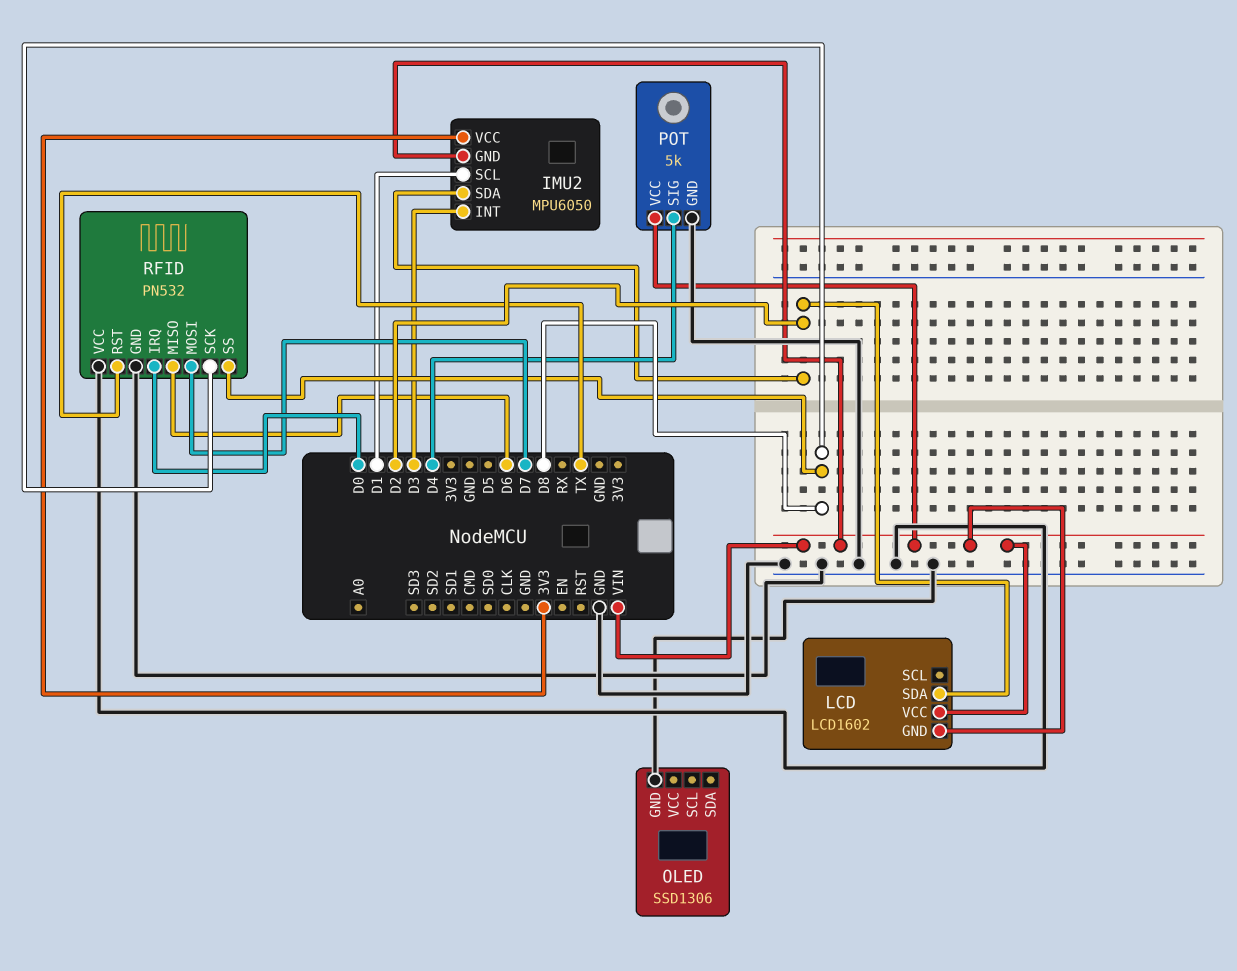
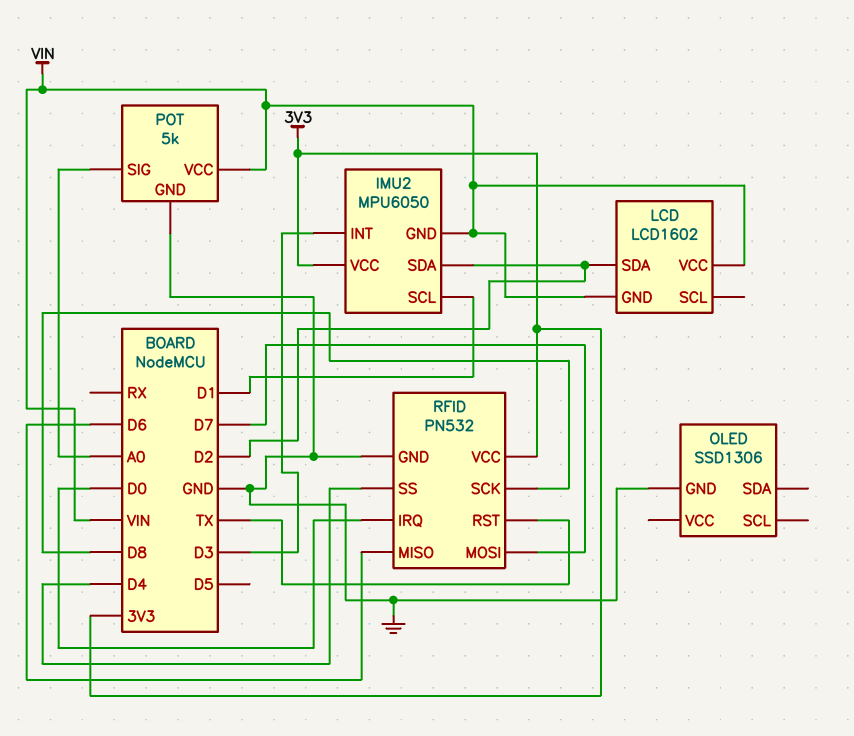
POT pin SIG: D4 -> A0
RFID pin SS: D8 -> D4
RFID pin VCC: GND -> 3V3

